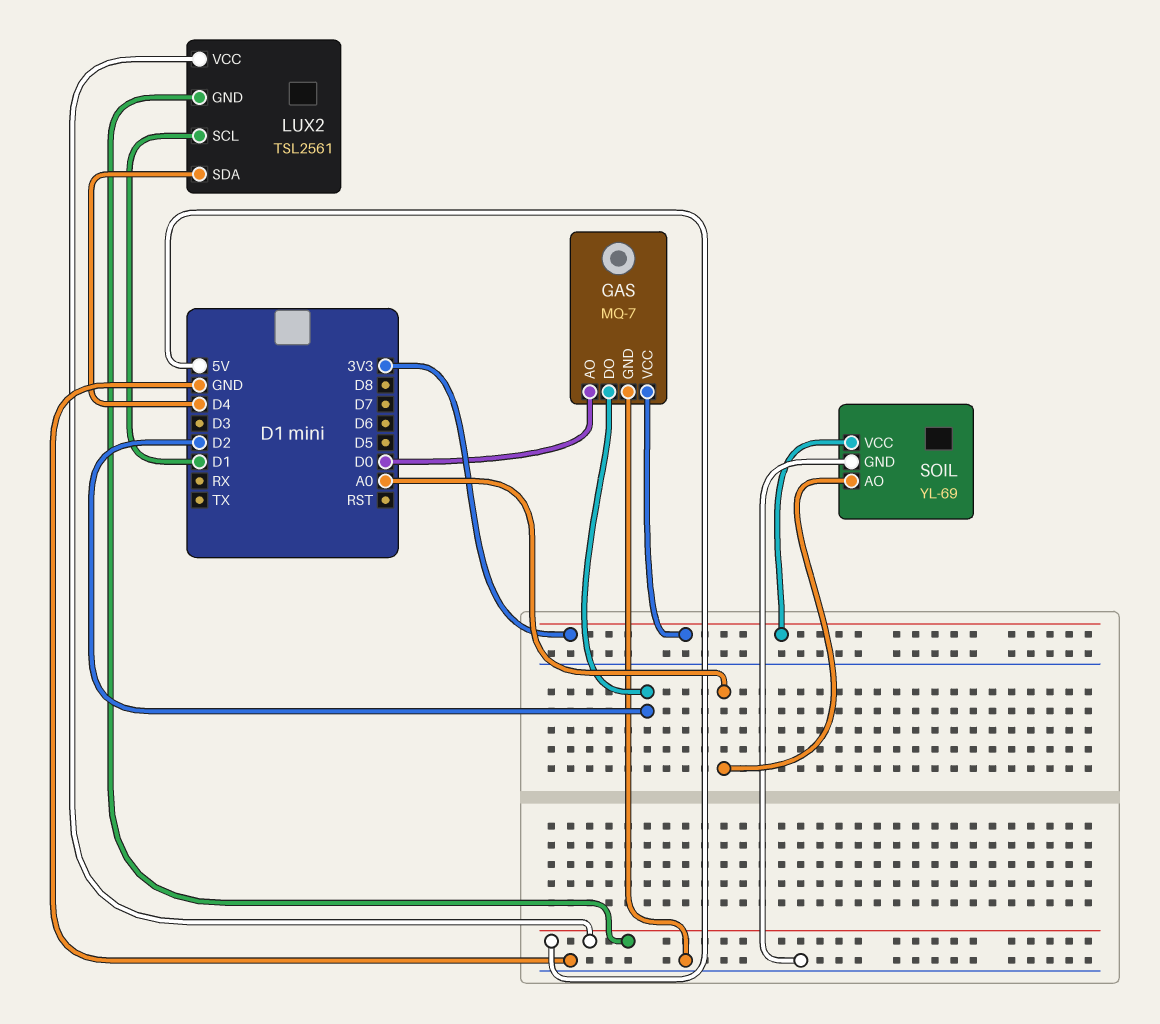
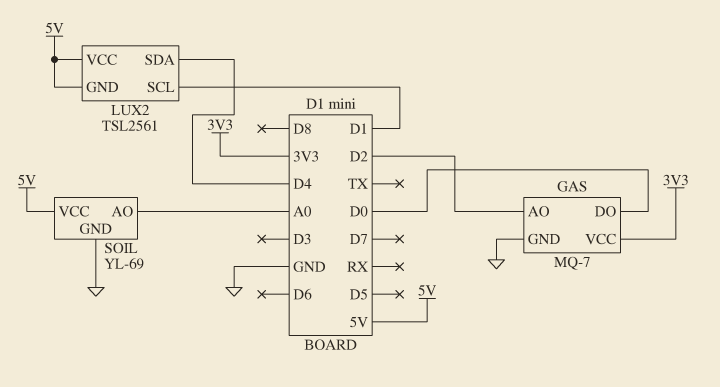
GAS pin AO: D0 -> D2
GAS pin DO: D2 -> D0
SOIL pin VCC: 3V3 -> 5V

